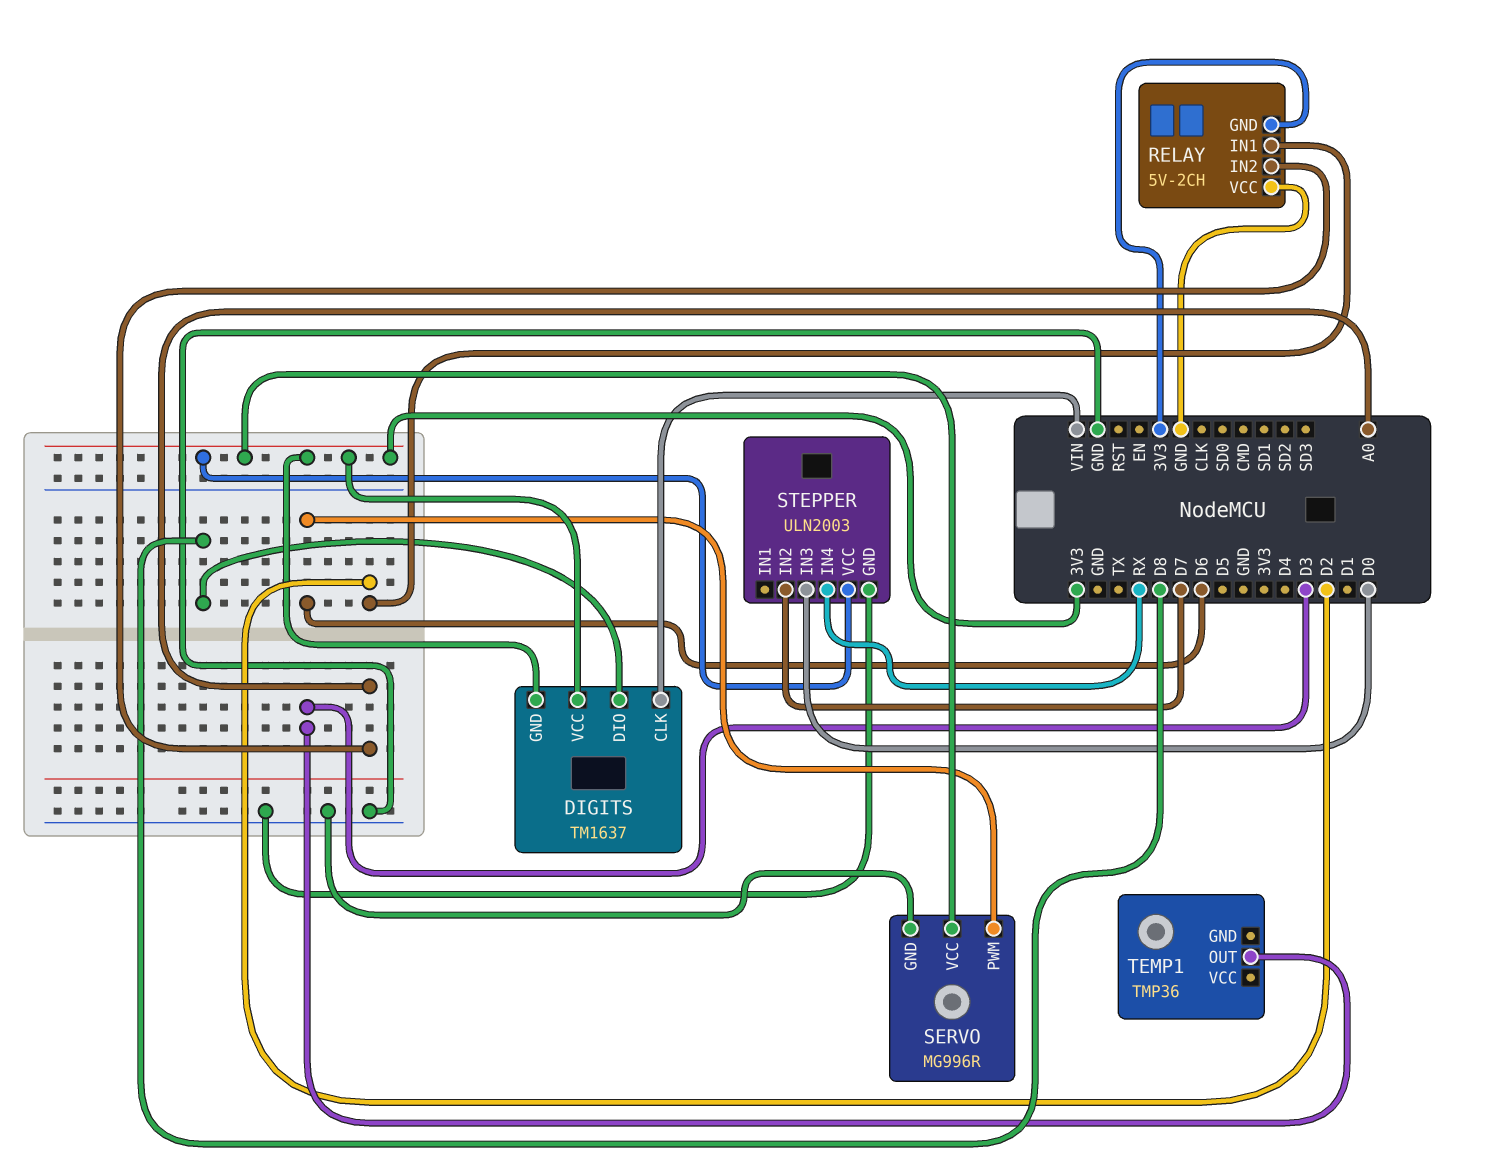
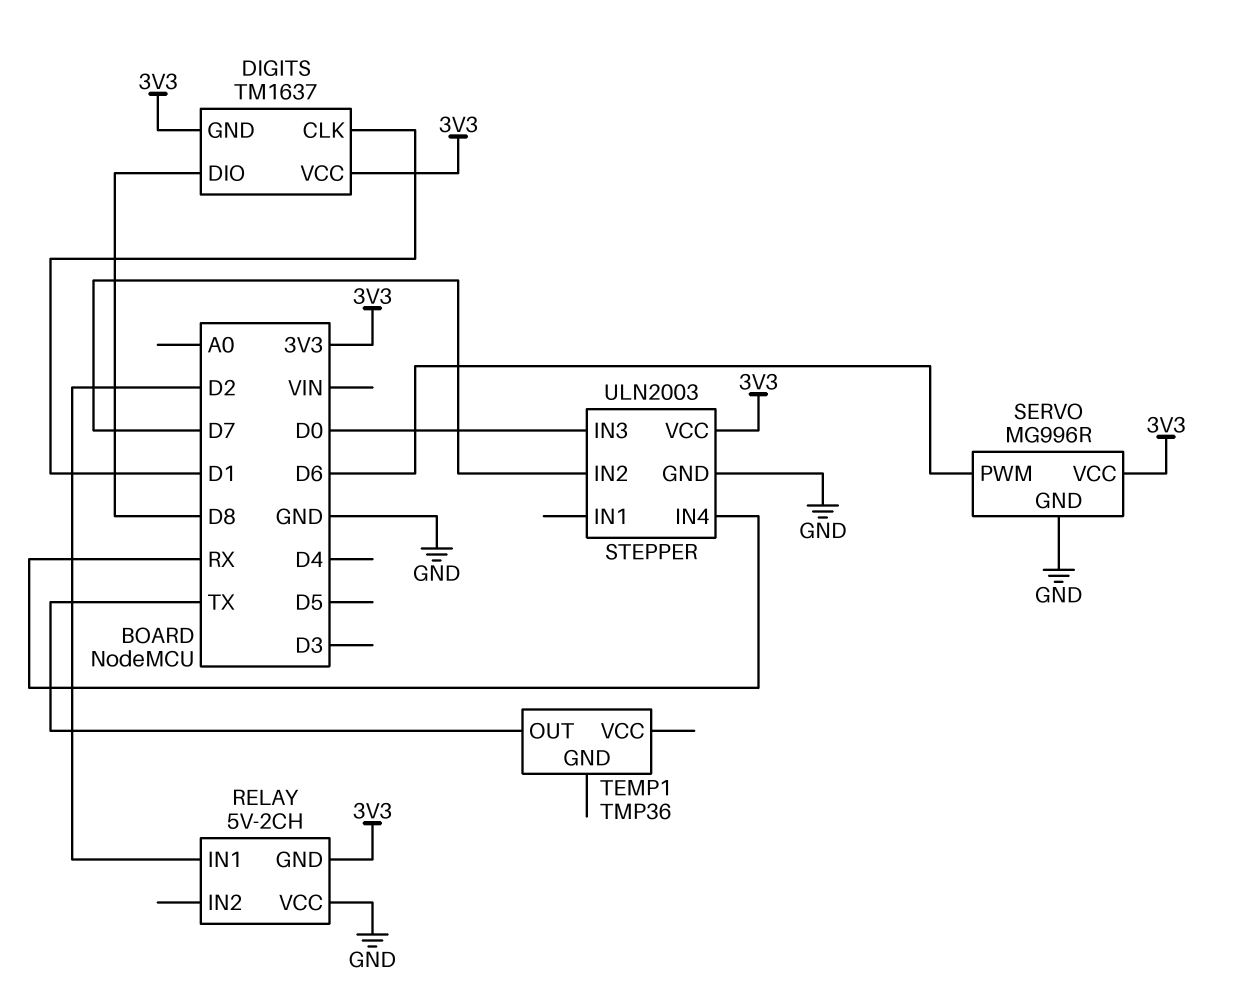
DIGITS pin CLK: VIN -> D1
RELAY pin IN2: A0 -> none
TEMP1 pin OUT: D3 -> TX

